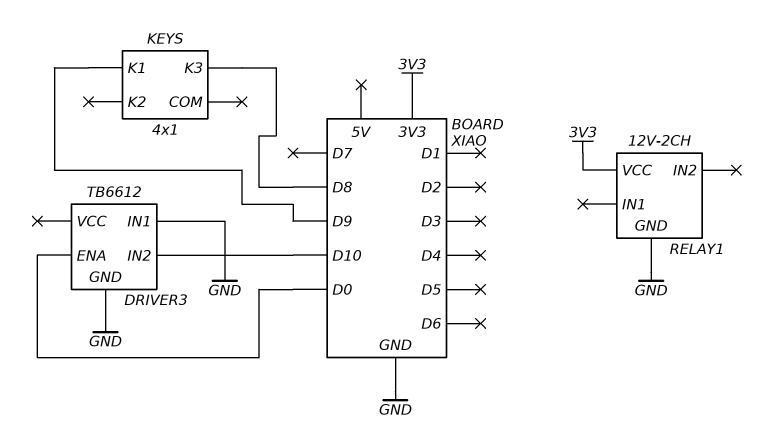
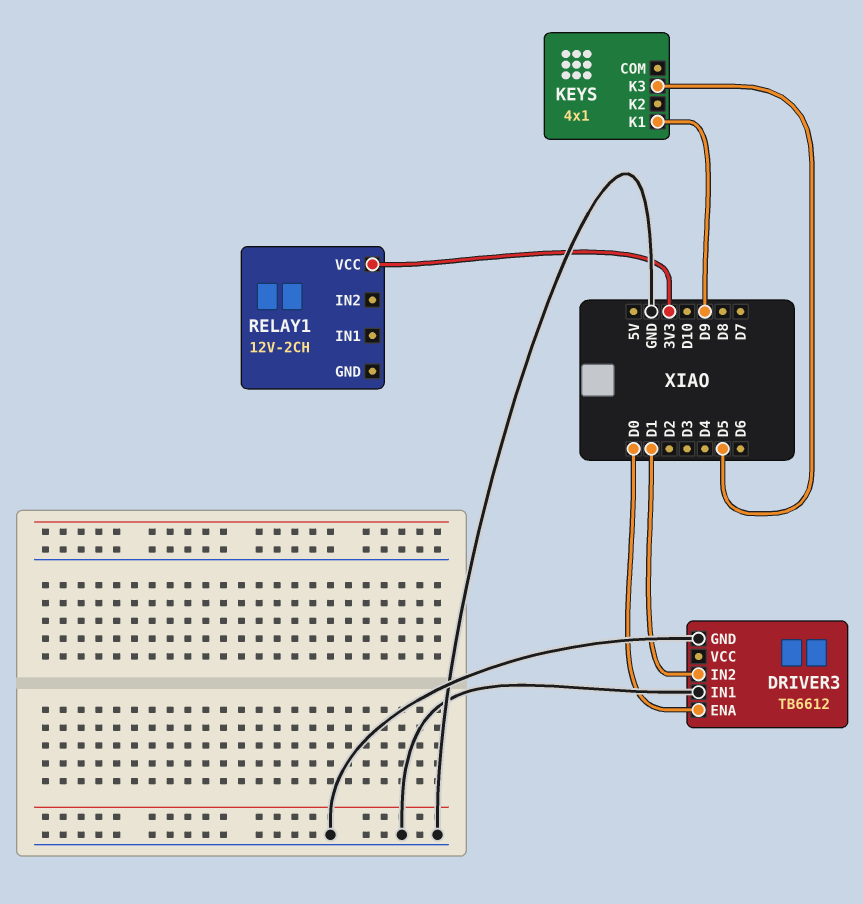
DRIVER3 pin IN2: D10 -> D1
KEYS pin K3: D8 -> D5
RELAY1 pin GND: GND -> none

